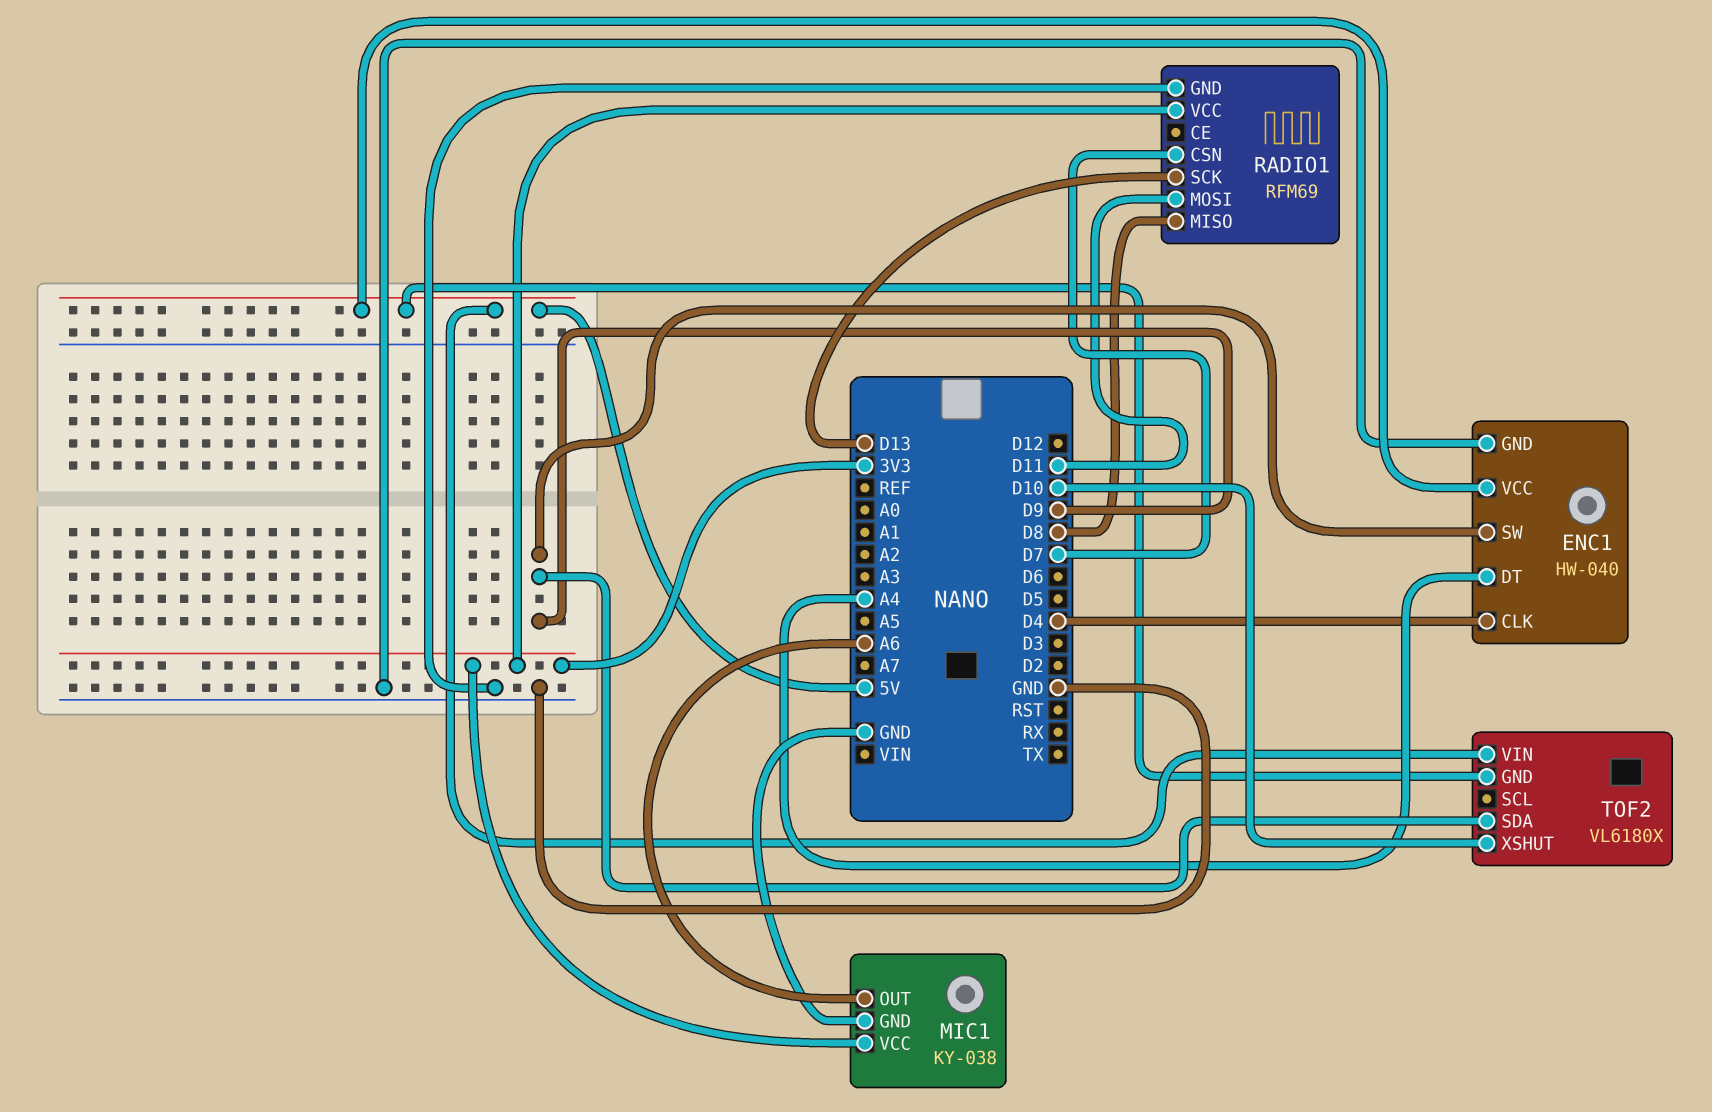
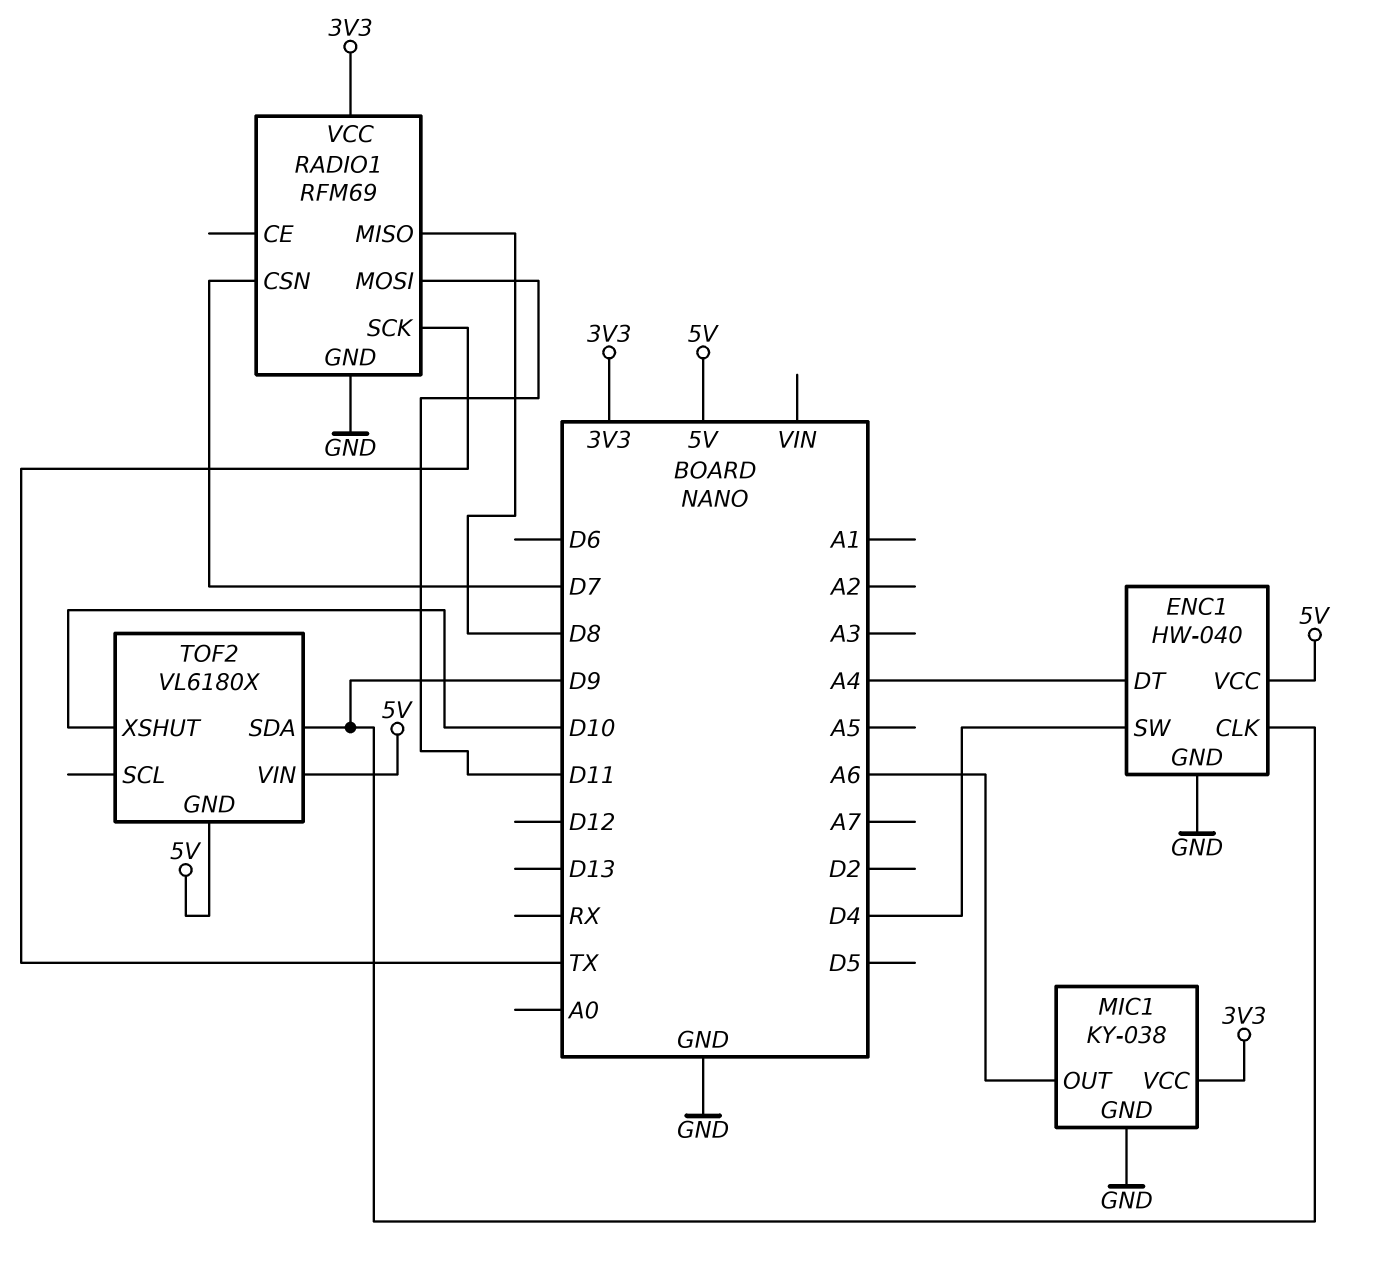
ENC1 pin CLK: D4 -> D9
ENC1 pin SW: D9 -> D4
RADIO1 pin SCK: D13 -> TX

